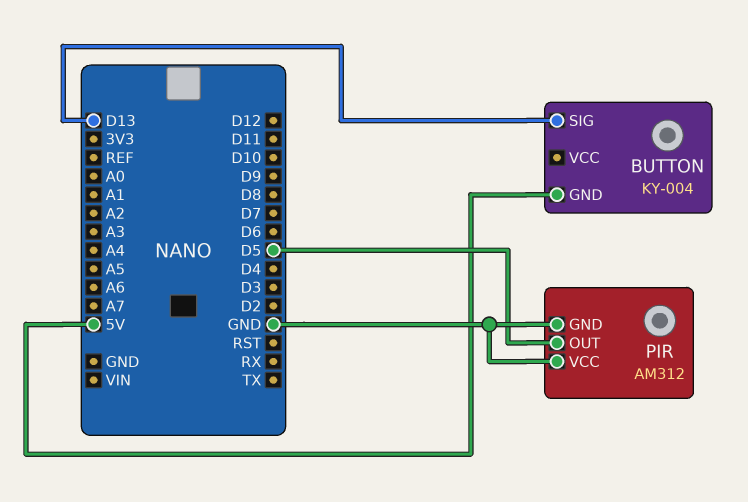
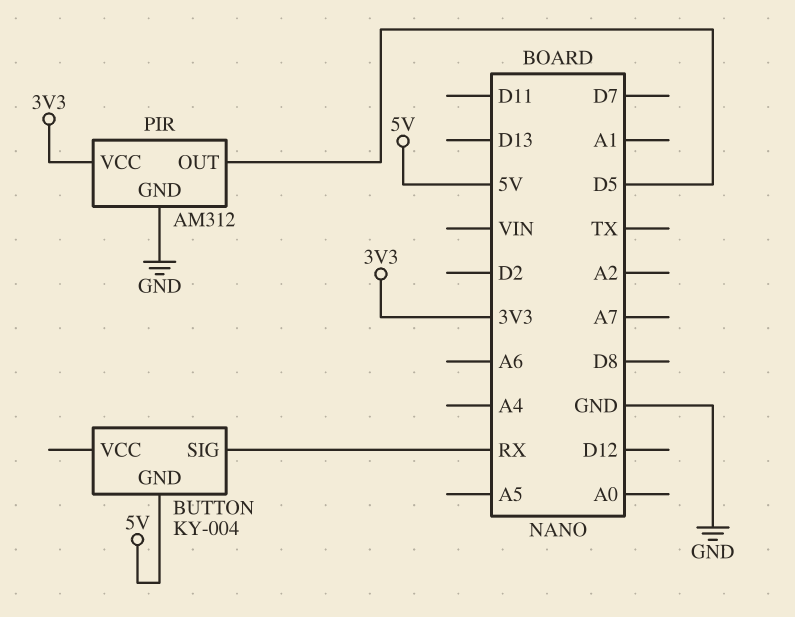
BUTTON pin SIG: D13 -> RX
PIR pin VCC: GND -> 3V3

